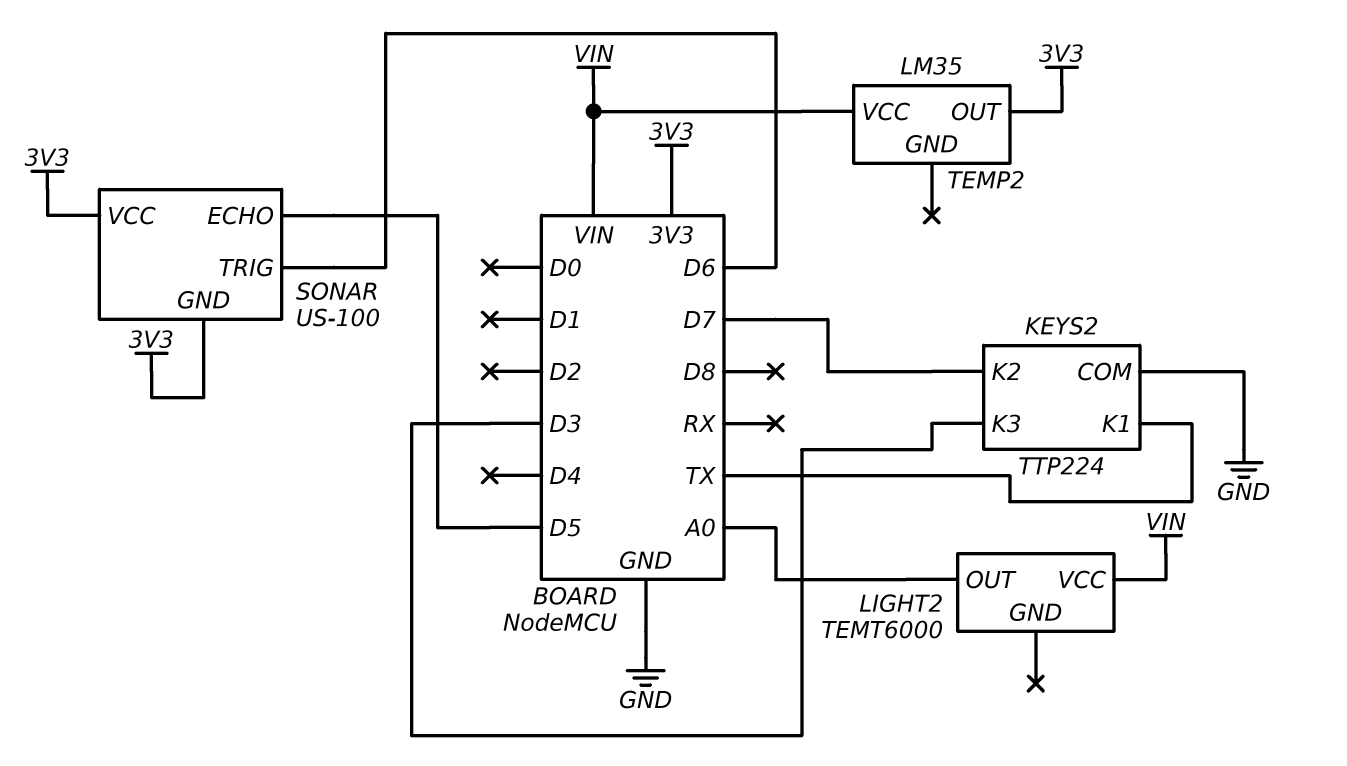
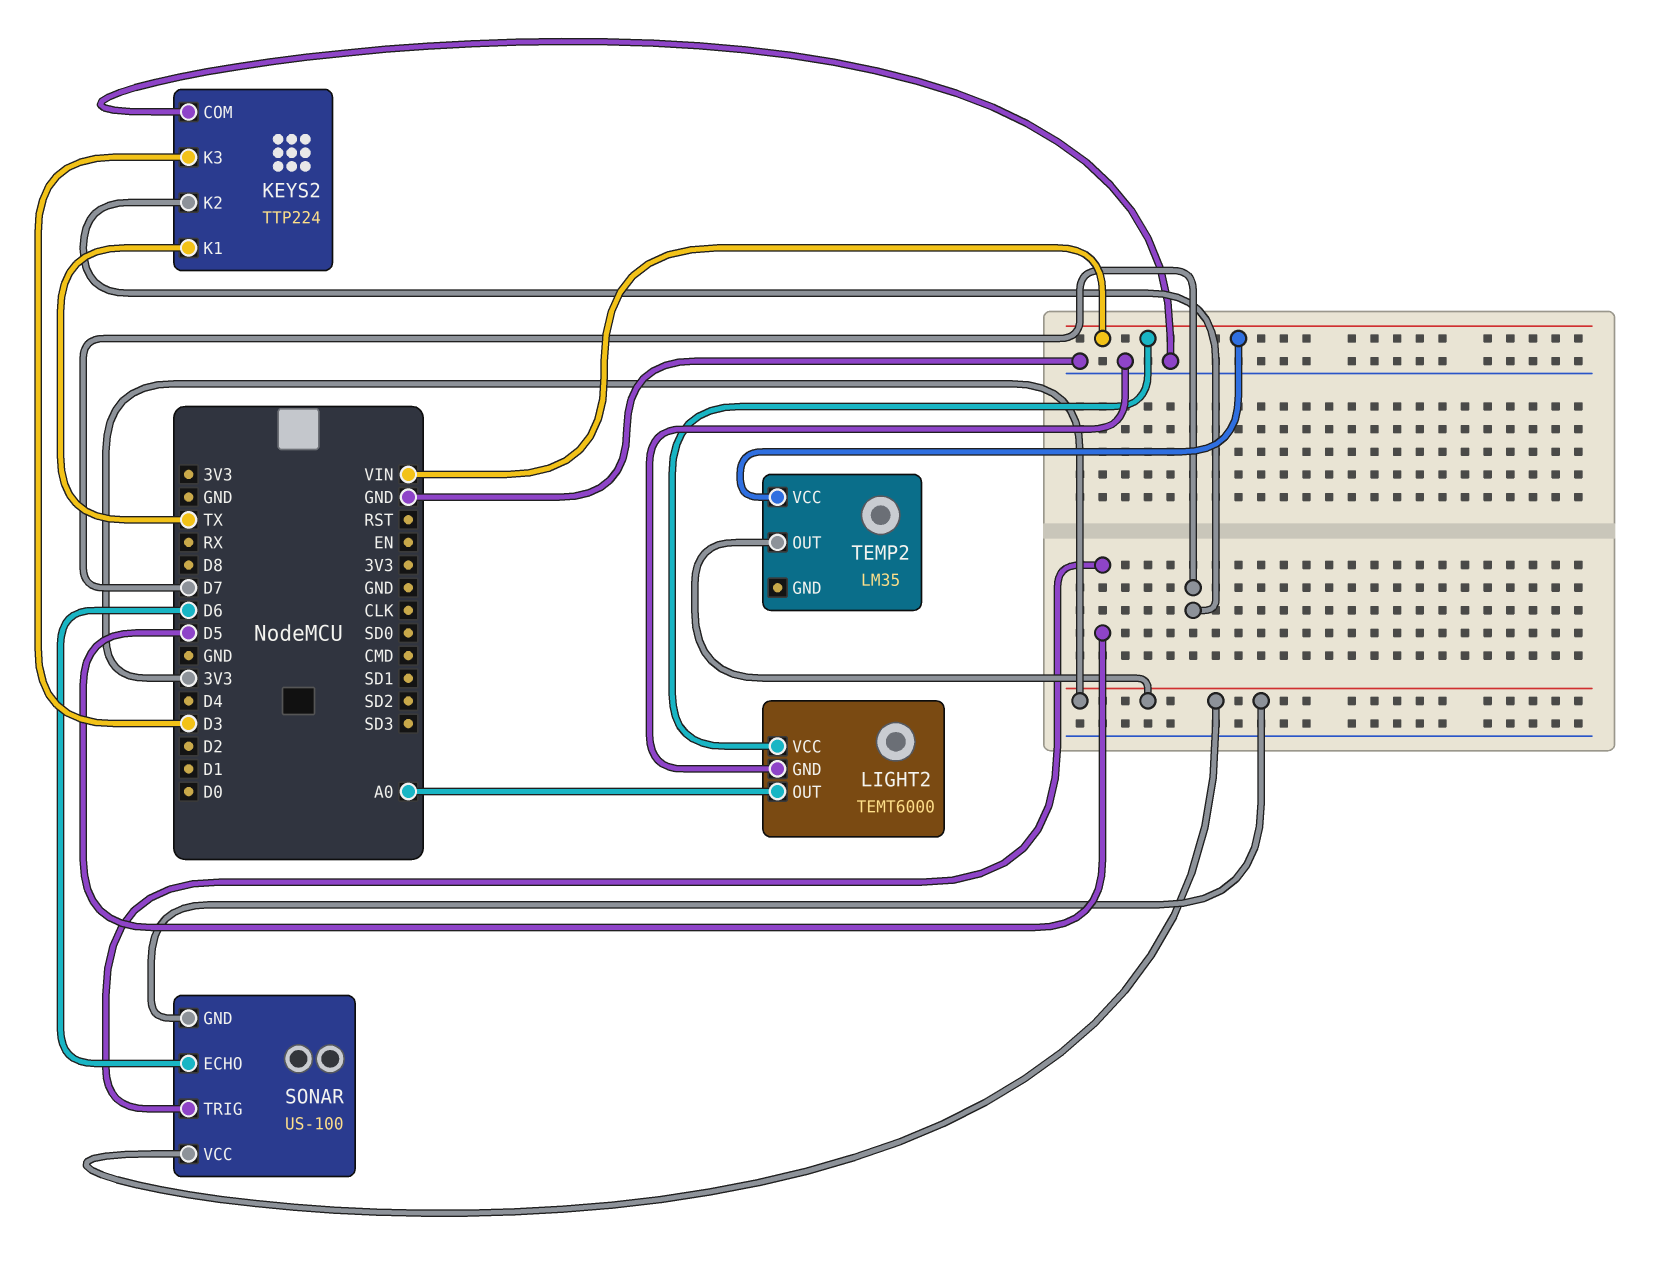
LIGHT2 pin GND: none -> GND
SONAR pin ECHO: D5 -> D6
SONAR pin TRIG: D6 -> D5

